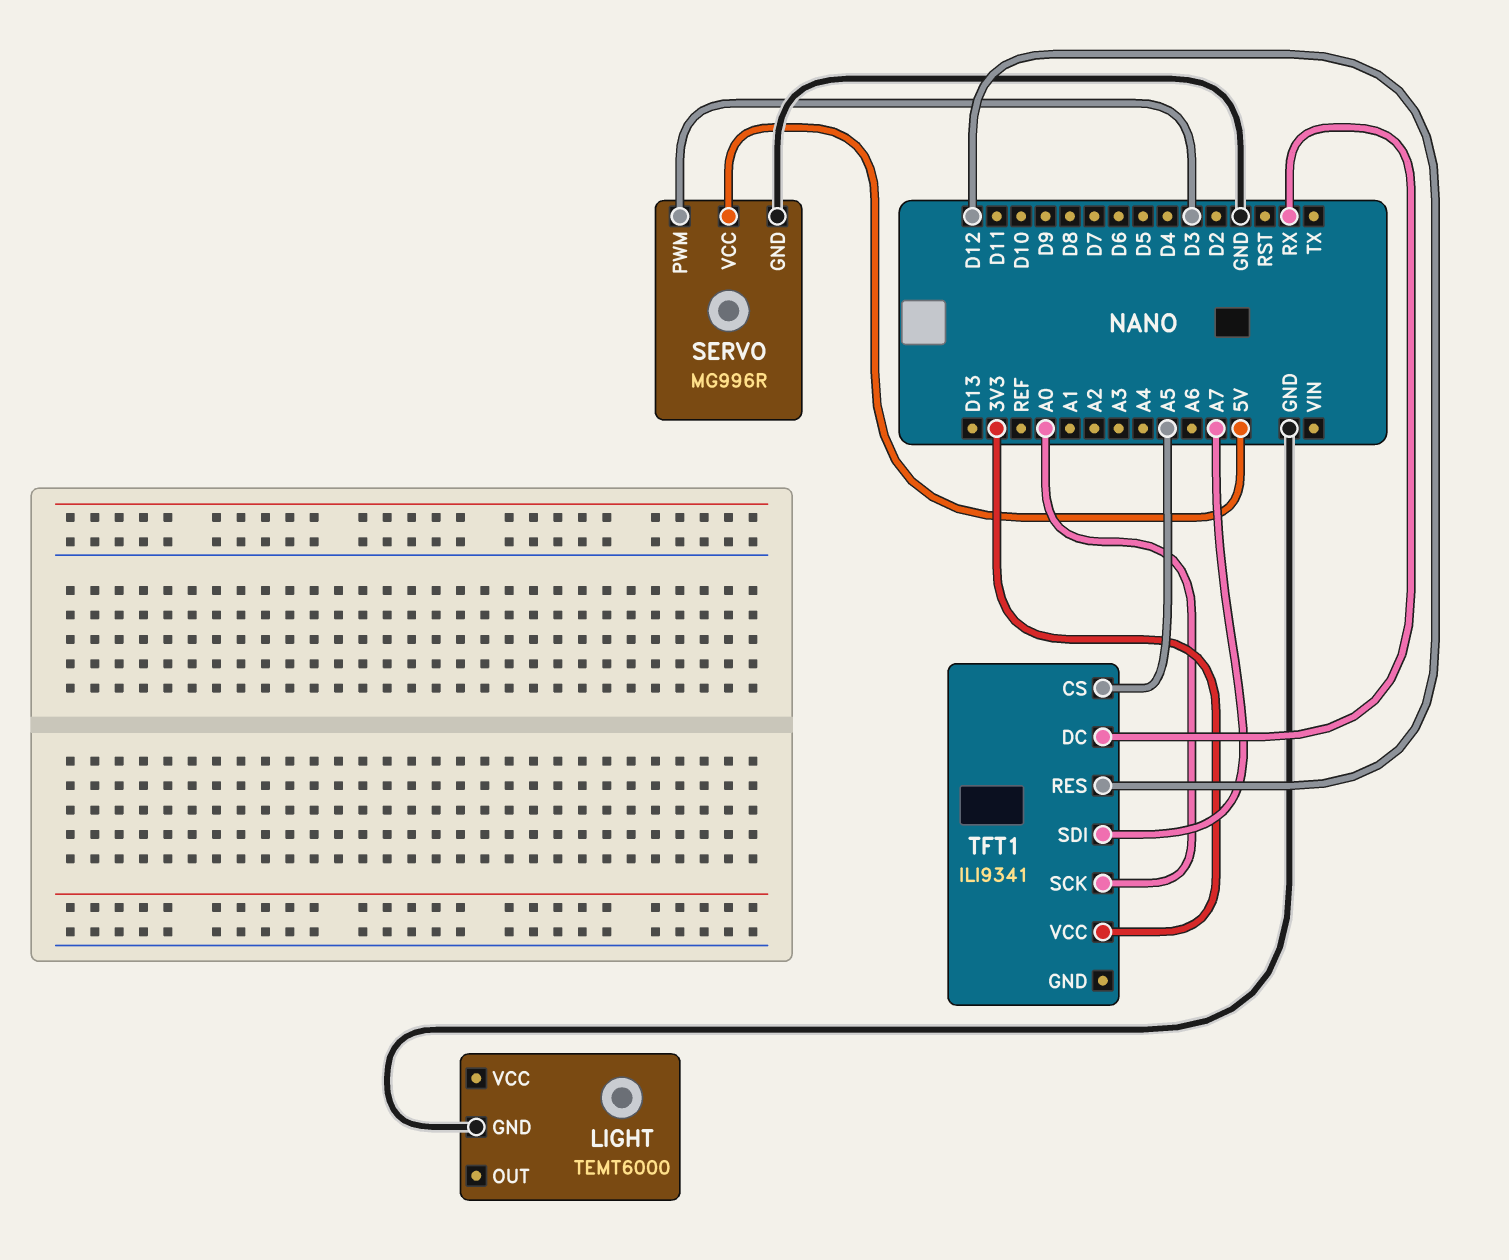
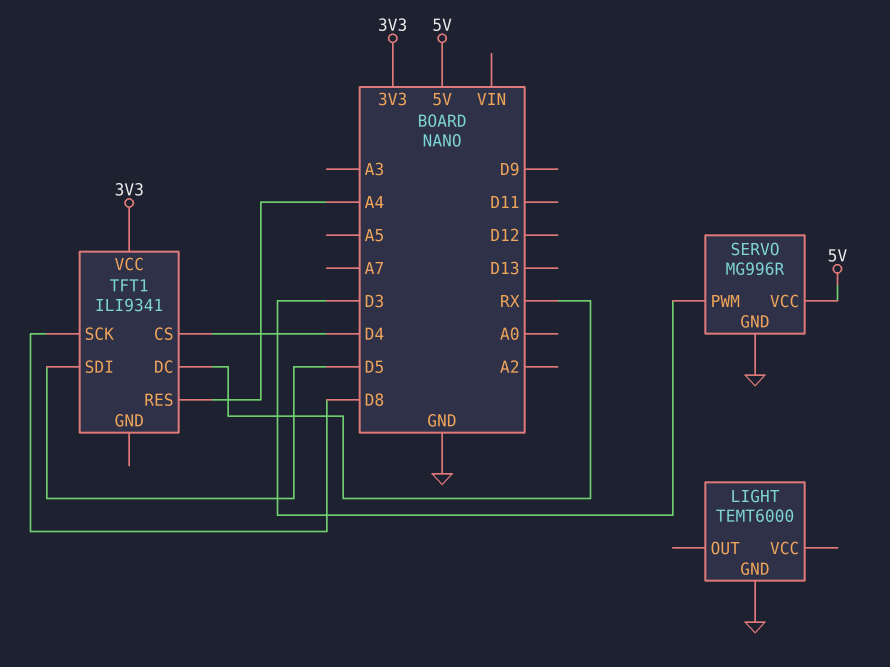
TFT1 pin CS: A5 -> D4
TFT1 pin RES: D12 -> A4
TFT1 pin SCK: A0 -> D8
TFT1 pin SDI: A7 -> D5

